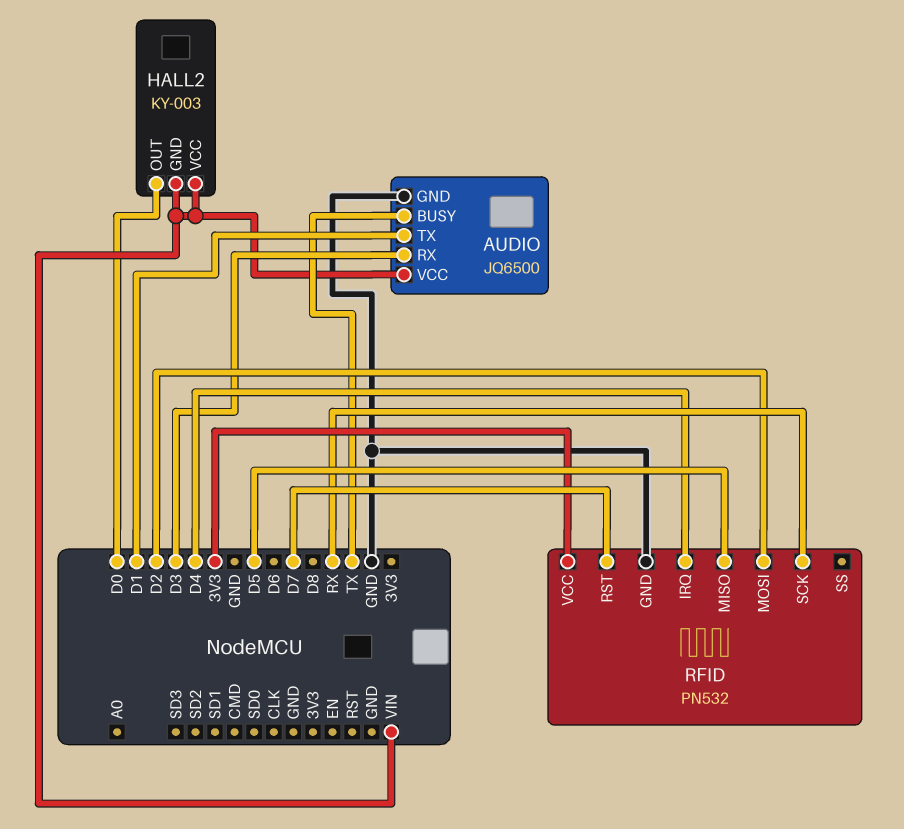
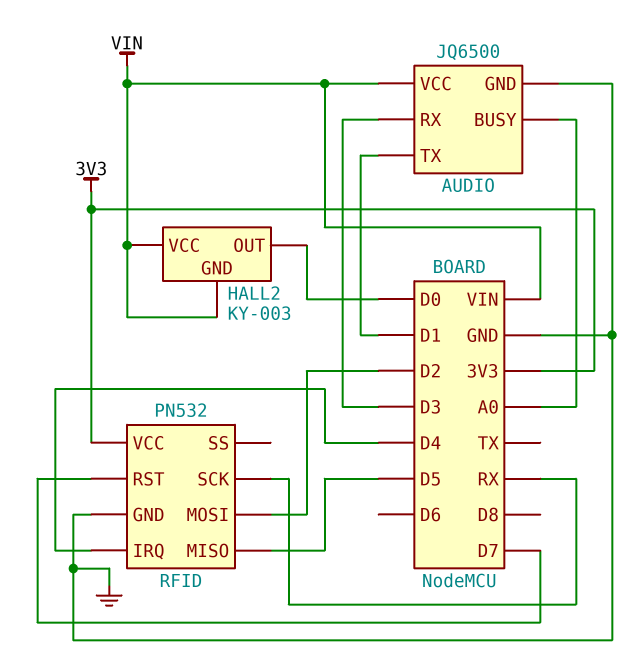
AUDIO pin BUSY: TX -> A0

